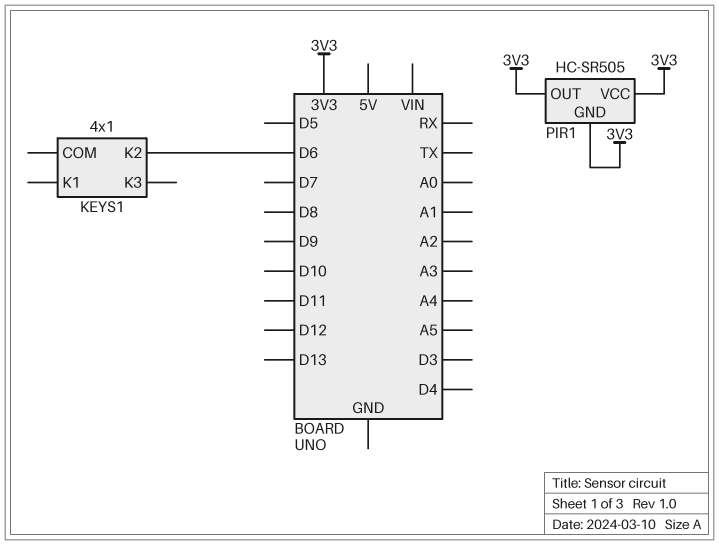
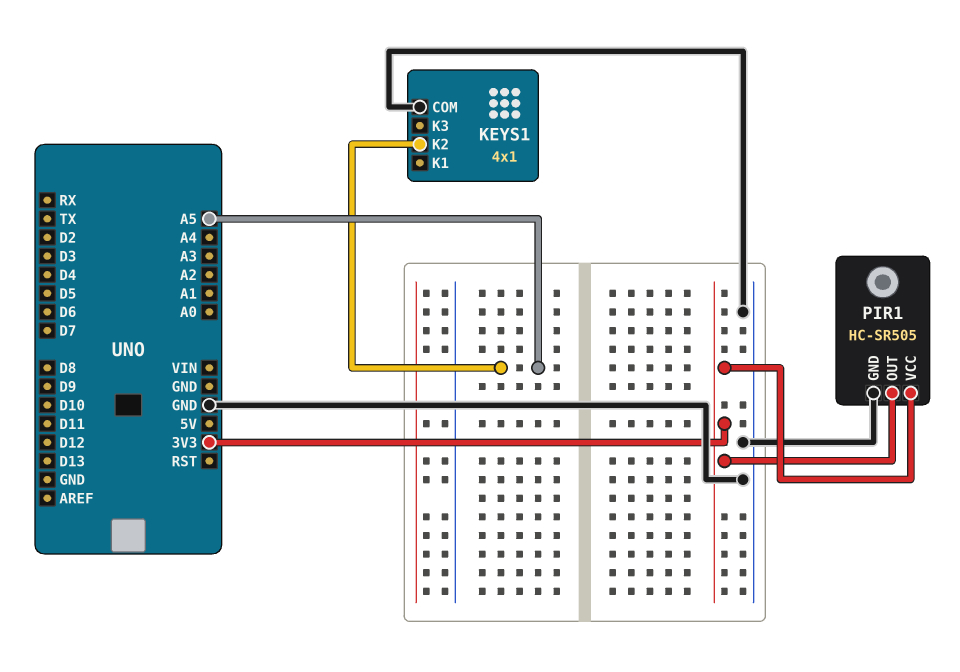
KEYS1 pin COM: none -> GND
KEYS1 pin K2: D6 -> A5
PIR1 pin GND: 3V3 -> GND

